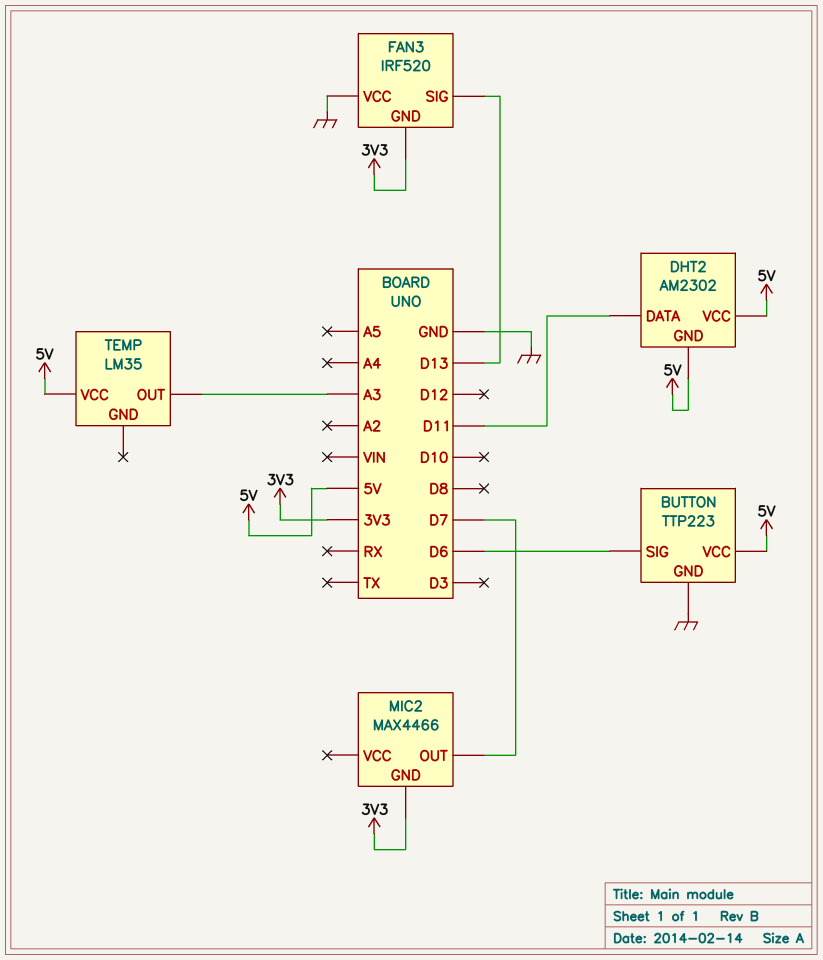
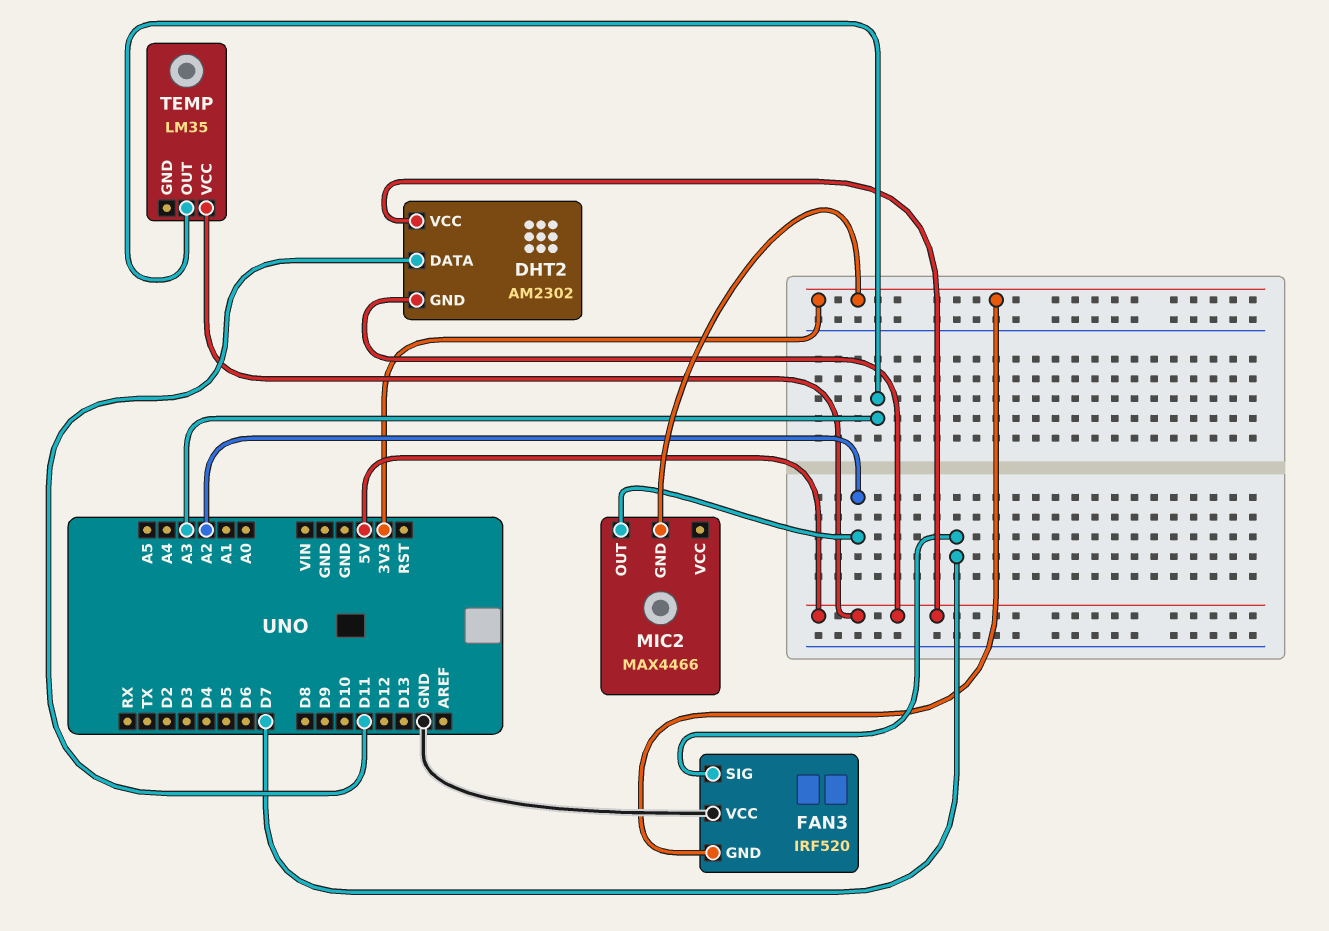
BUTTON: TTP223 -> none
BUTTON pin GND: GND -> none
BUTTON pin SIG: D6 -> none
BUTTON pin VCC: 5V -> none
FAN3 pin SIG: D13 -> D7
MIC2 pin OUT: D7 -> A2

